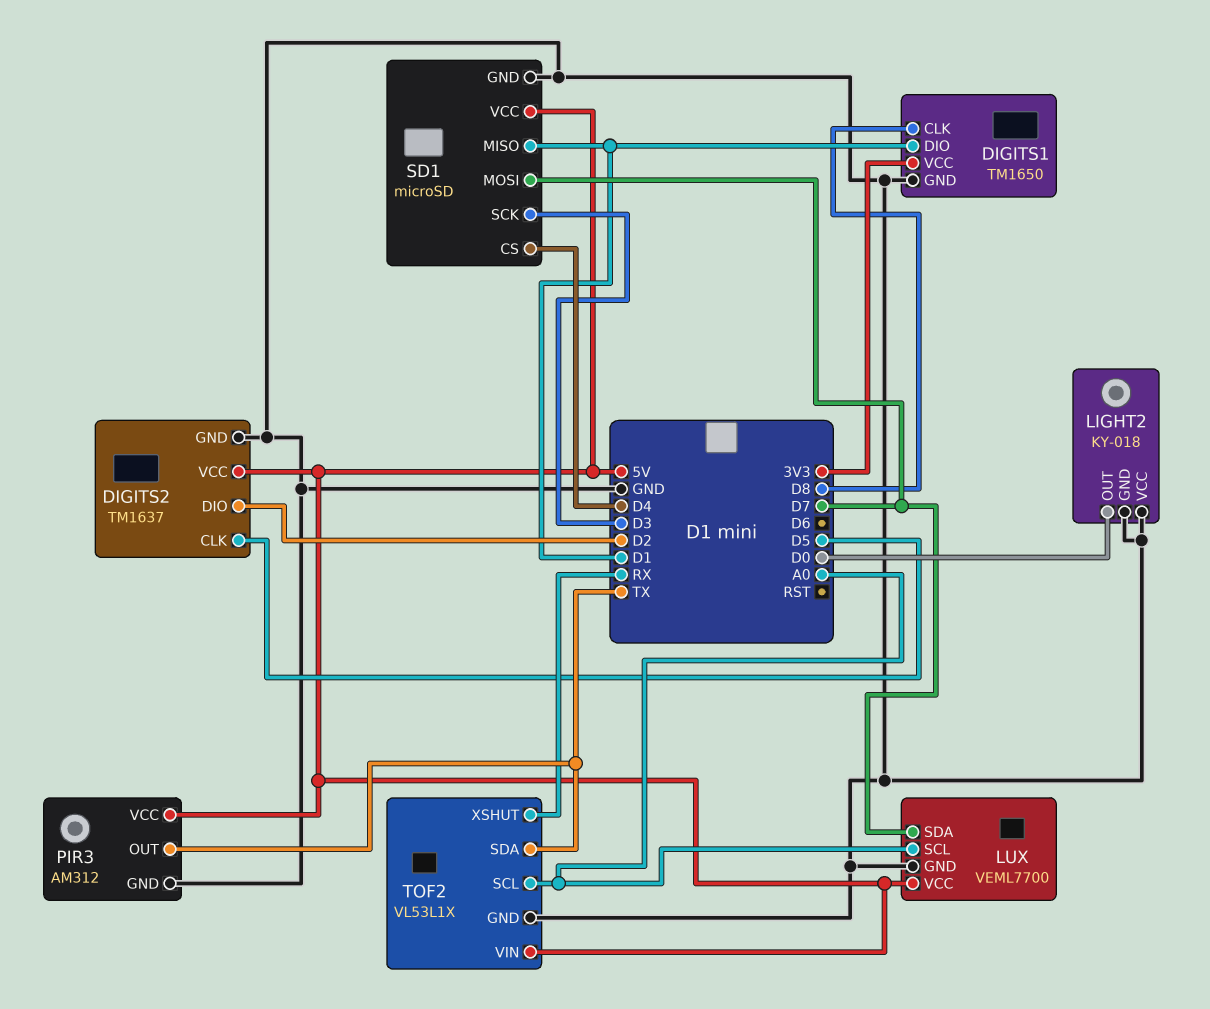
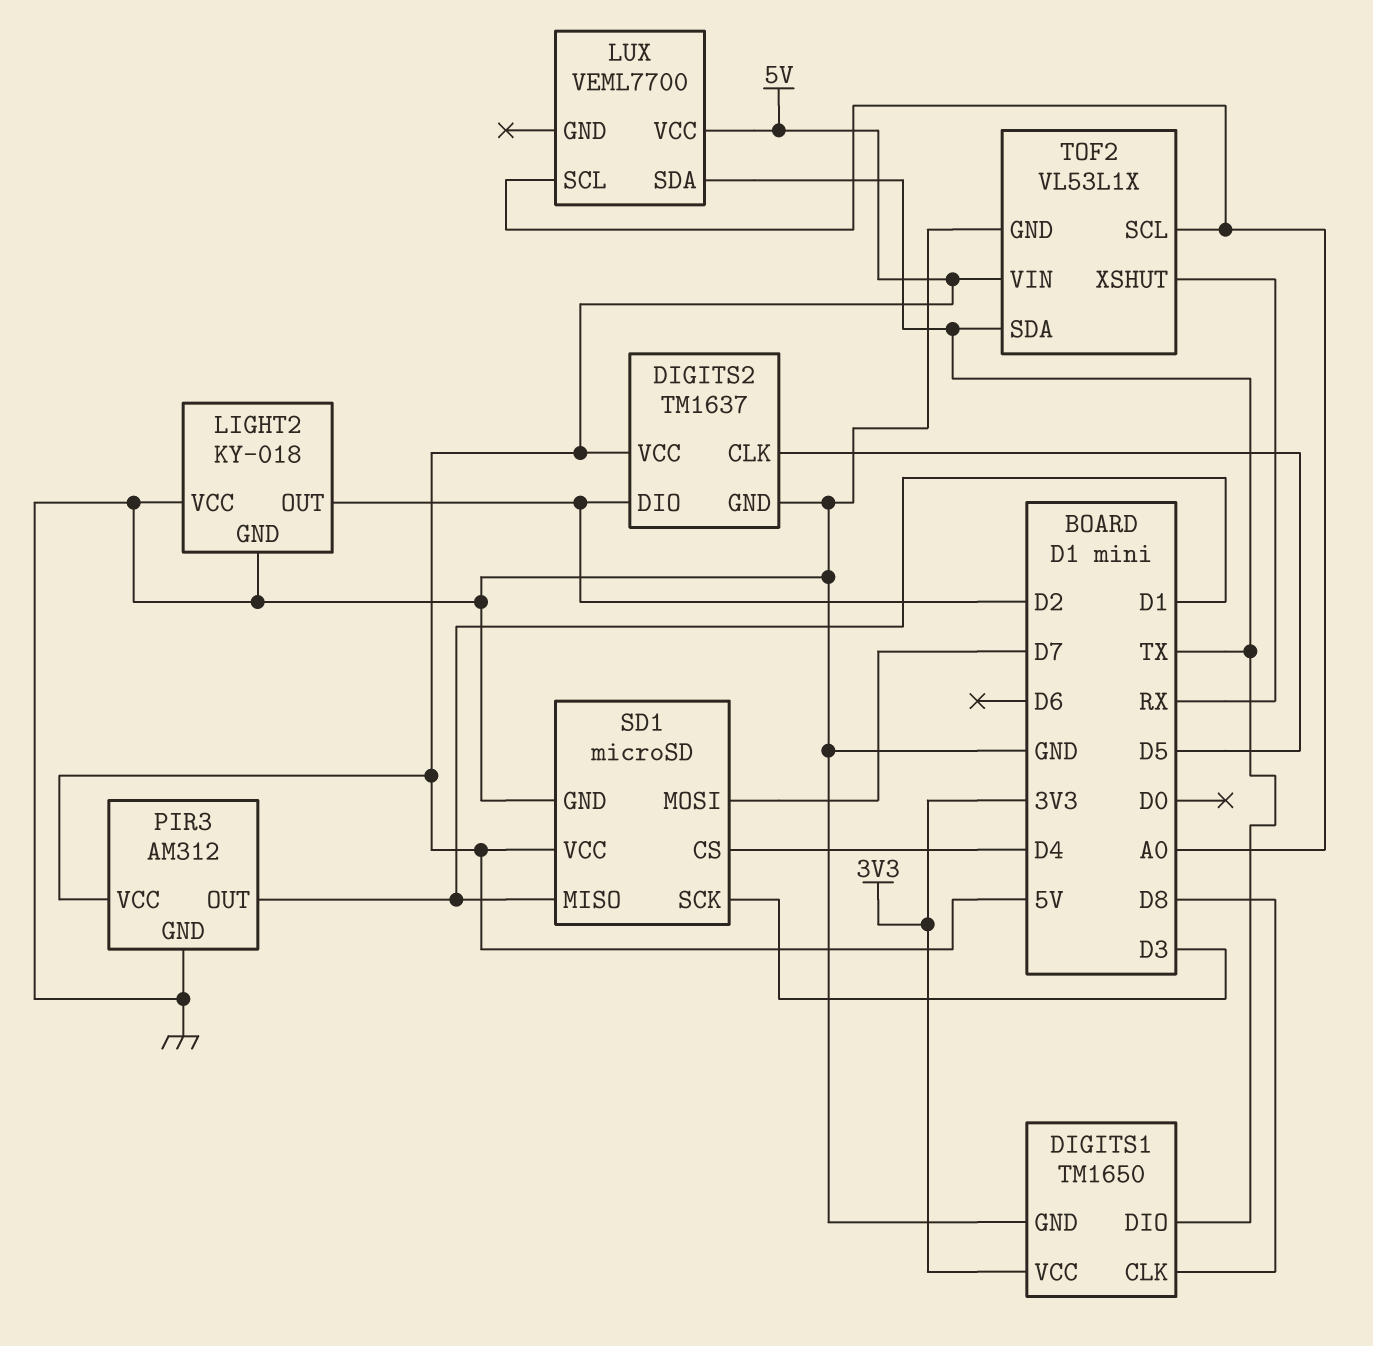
DIGITS1 pin DIO: D1 -> TX
LIGHT2 pin OUT: D0 -> D2
LUX pin GND: GND -> none
LUX pin SDA: D7 -> TX
PIR3 pin OUT: TX -> D1

